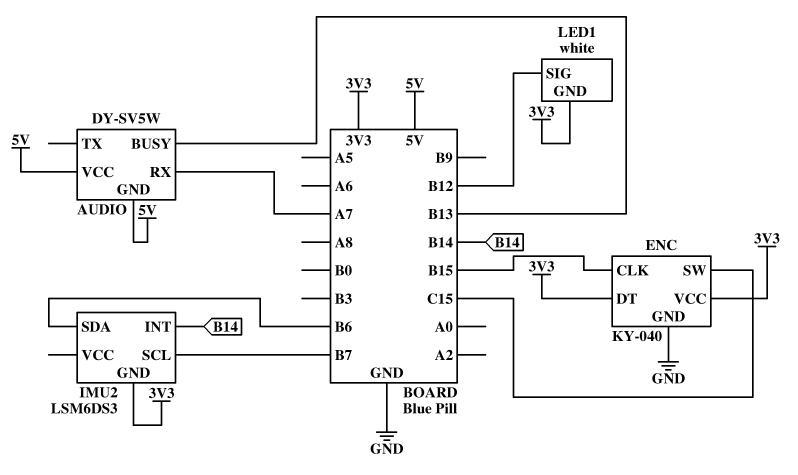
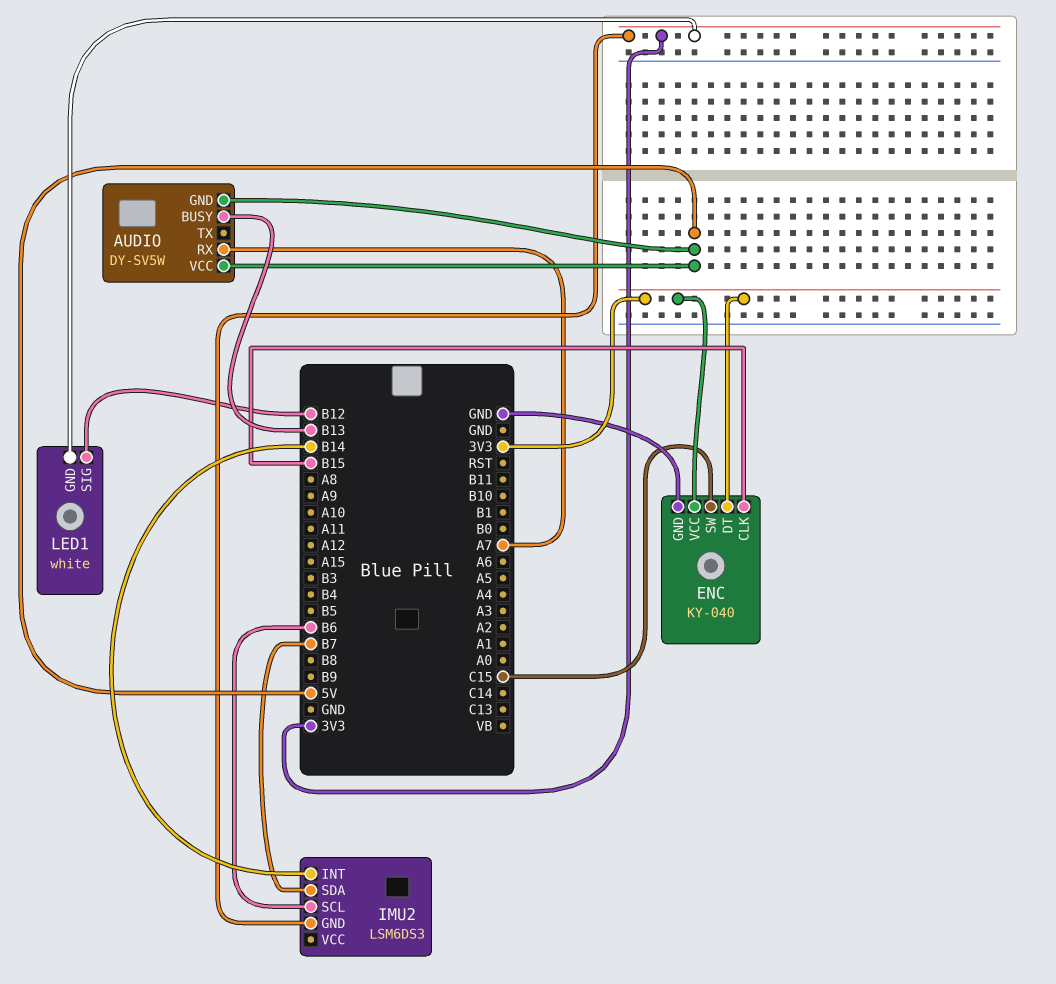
IMU2 pin SCL: B7 -> B6
IMU2 pin SDA: B6 -> B7

